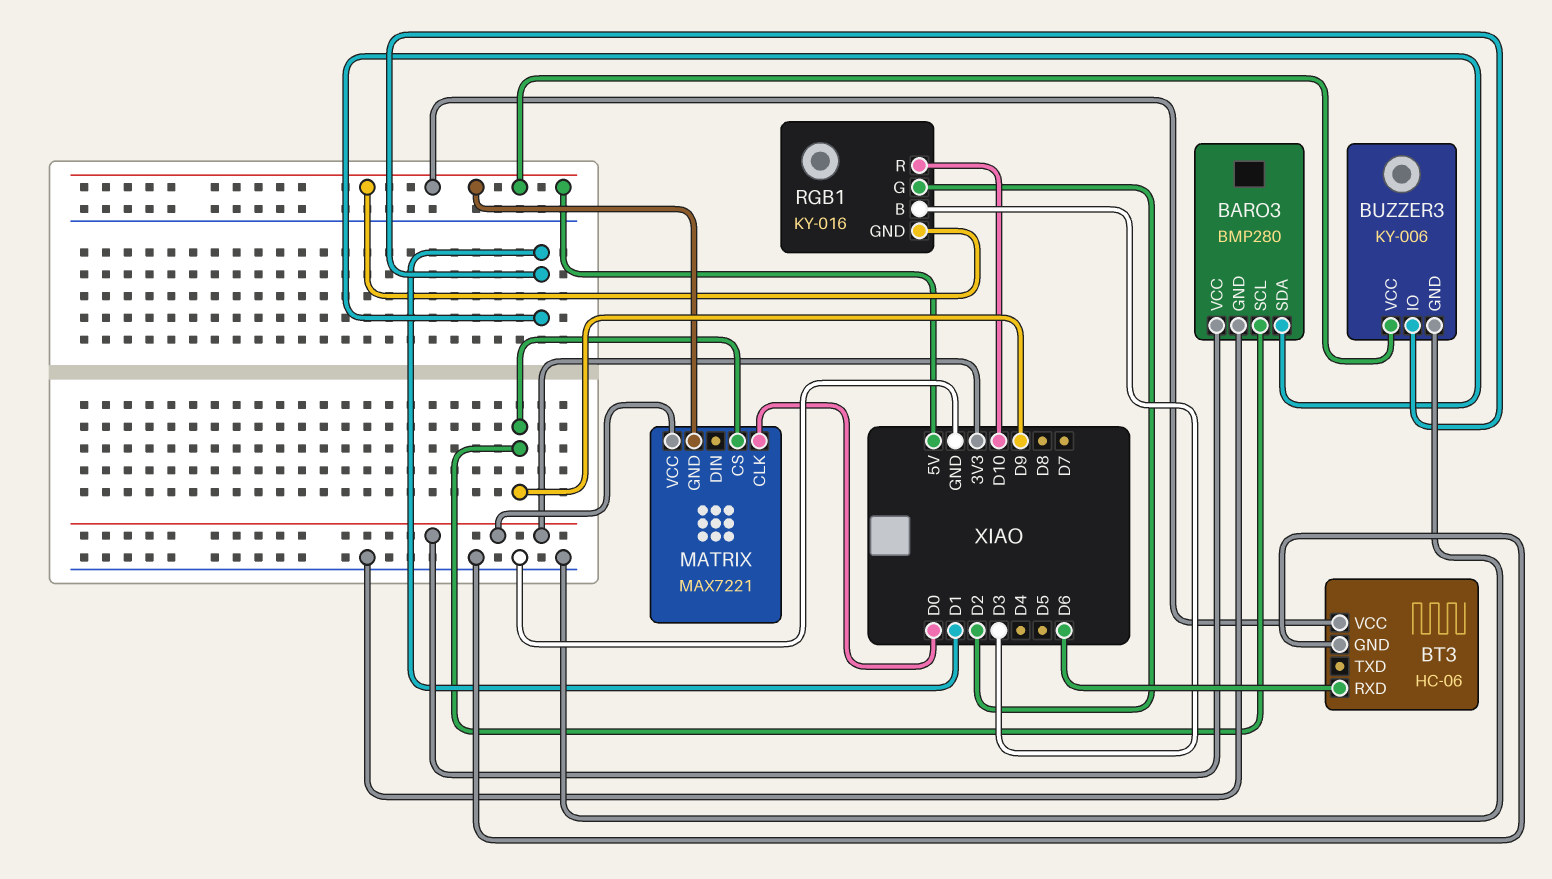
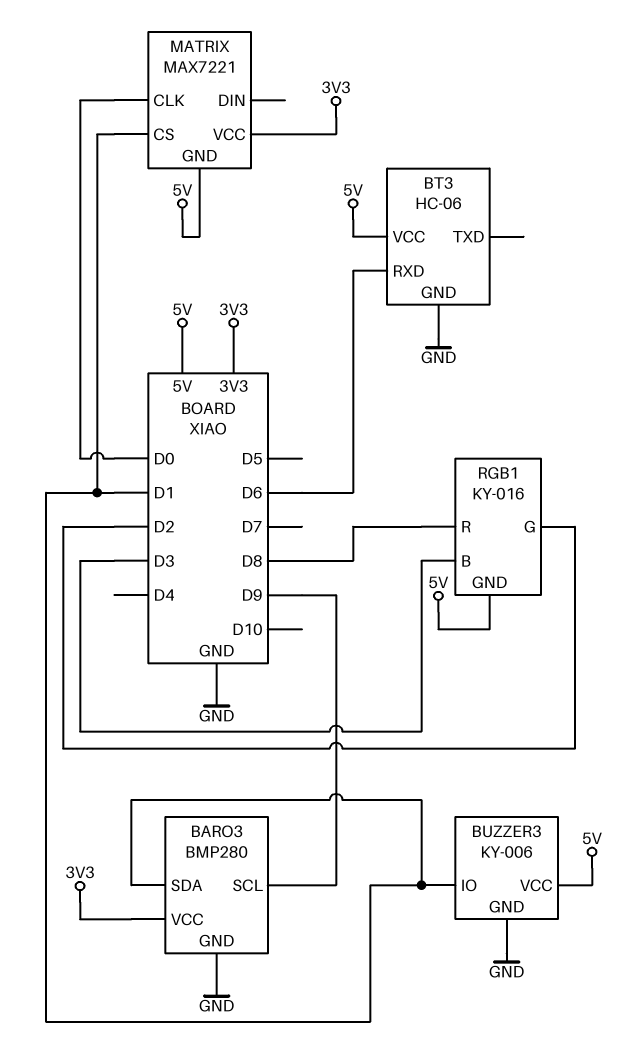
MATRIX pin CS: D9 -> D1
RGB1 pin R: D10 -> D8

